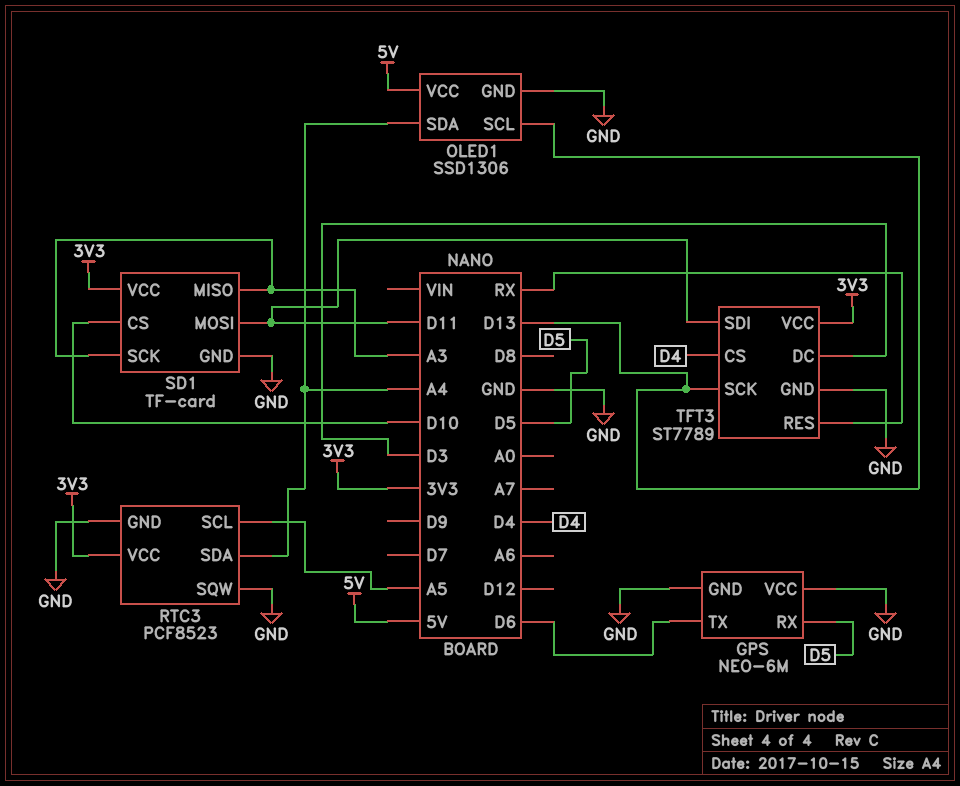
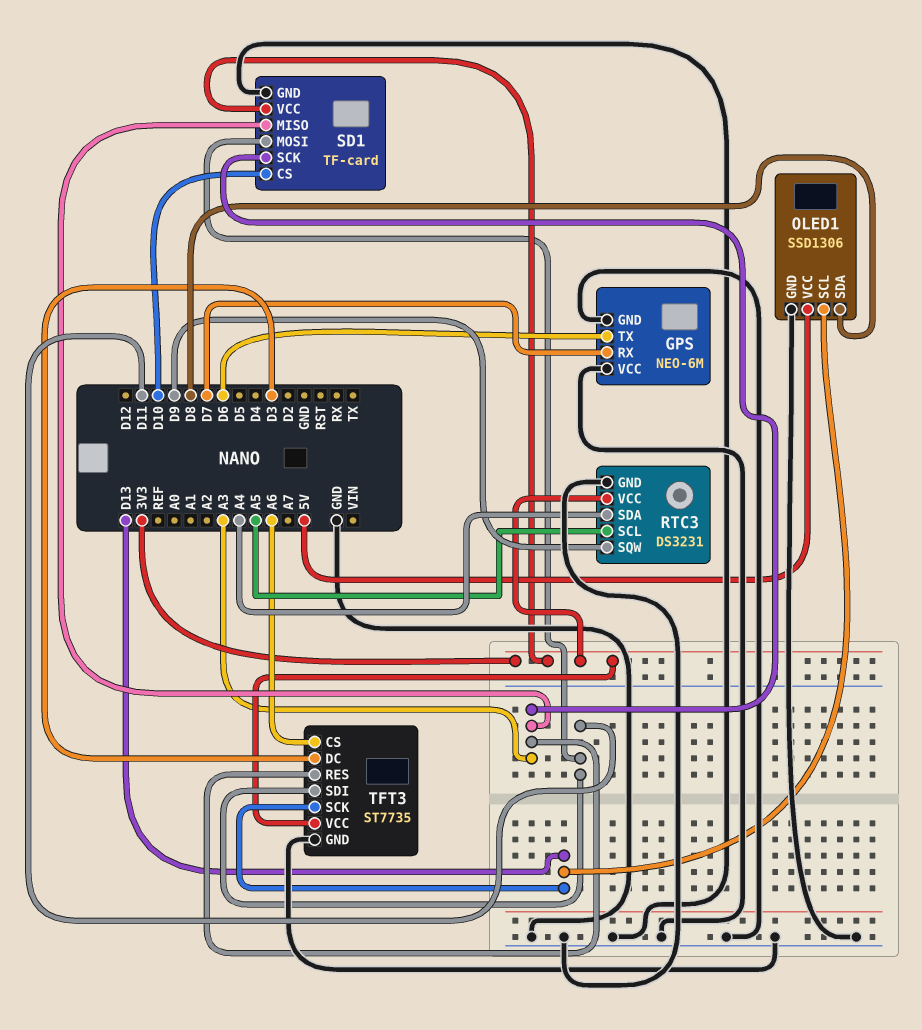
GPS pin RX: D5 -> D7
OLED1 pin SDA: A4 -> D8
RTC3: PCF8523 -> DS3231
RTC3 pin SQW: GND -> D9
TFT3: ST7789 -> ST7735
TFT3 pin CS: D4 -> A6
TFT3 pin RES: RX -> A3

